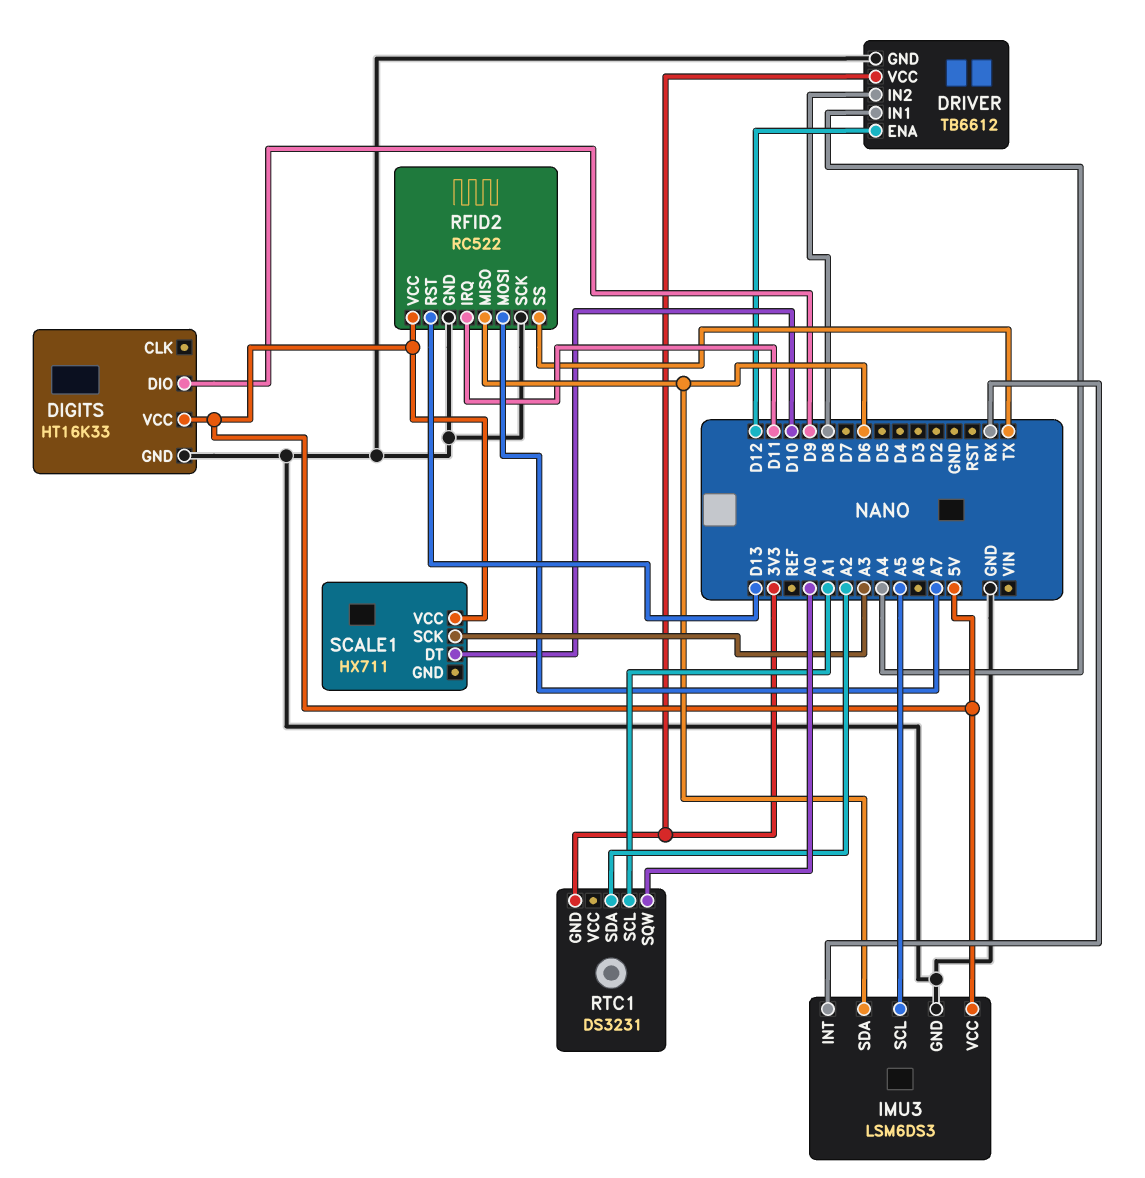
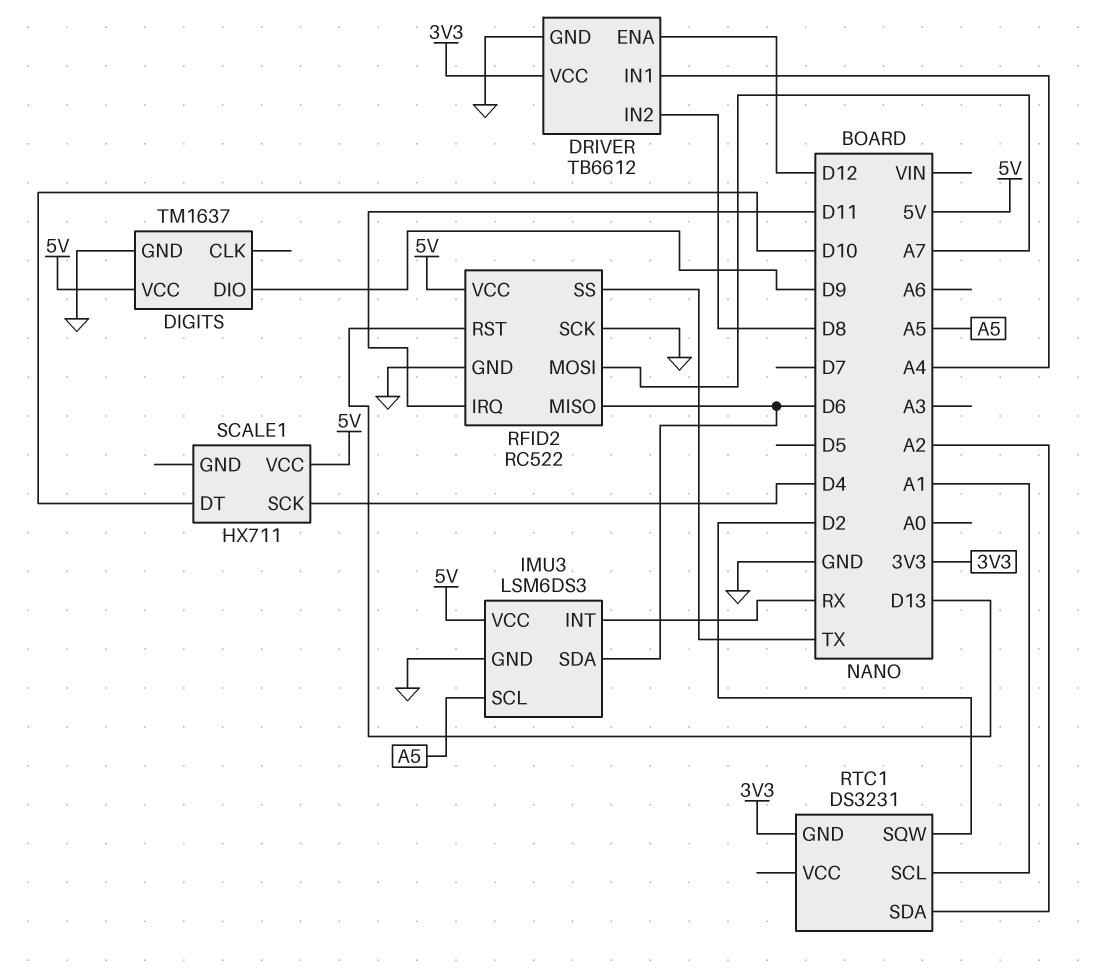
DIGITS: HT16K33 -> TM1637
RTC1 pin SQW: A0 -> D2
SCALE1 pin SCK: A3 -> D4

